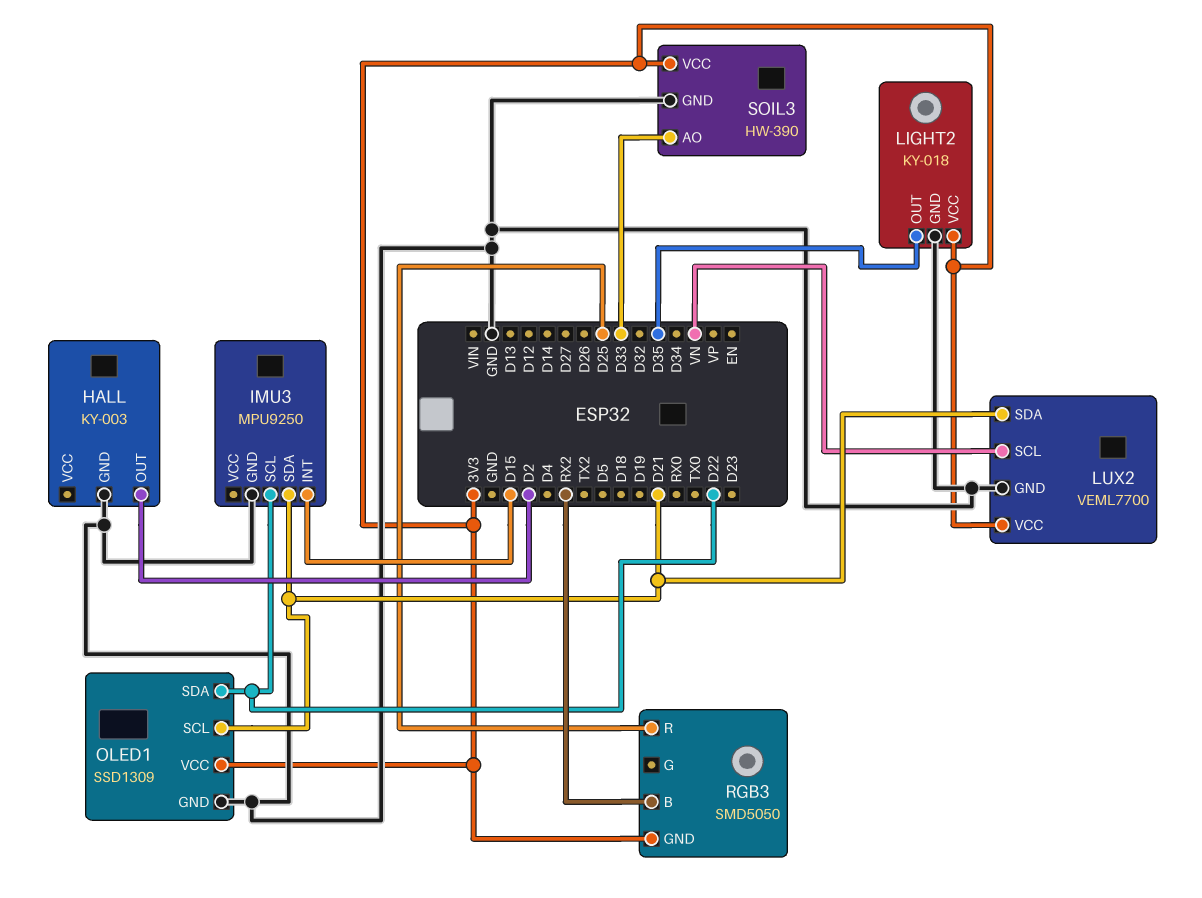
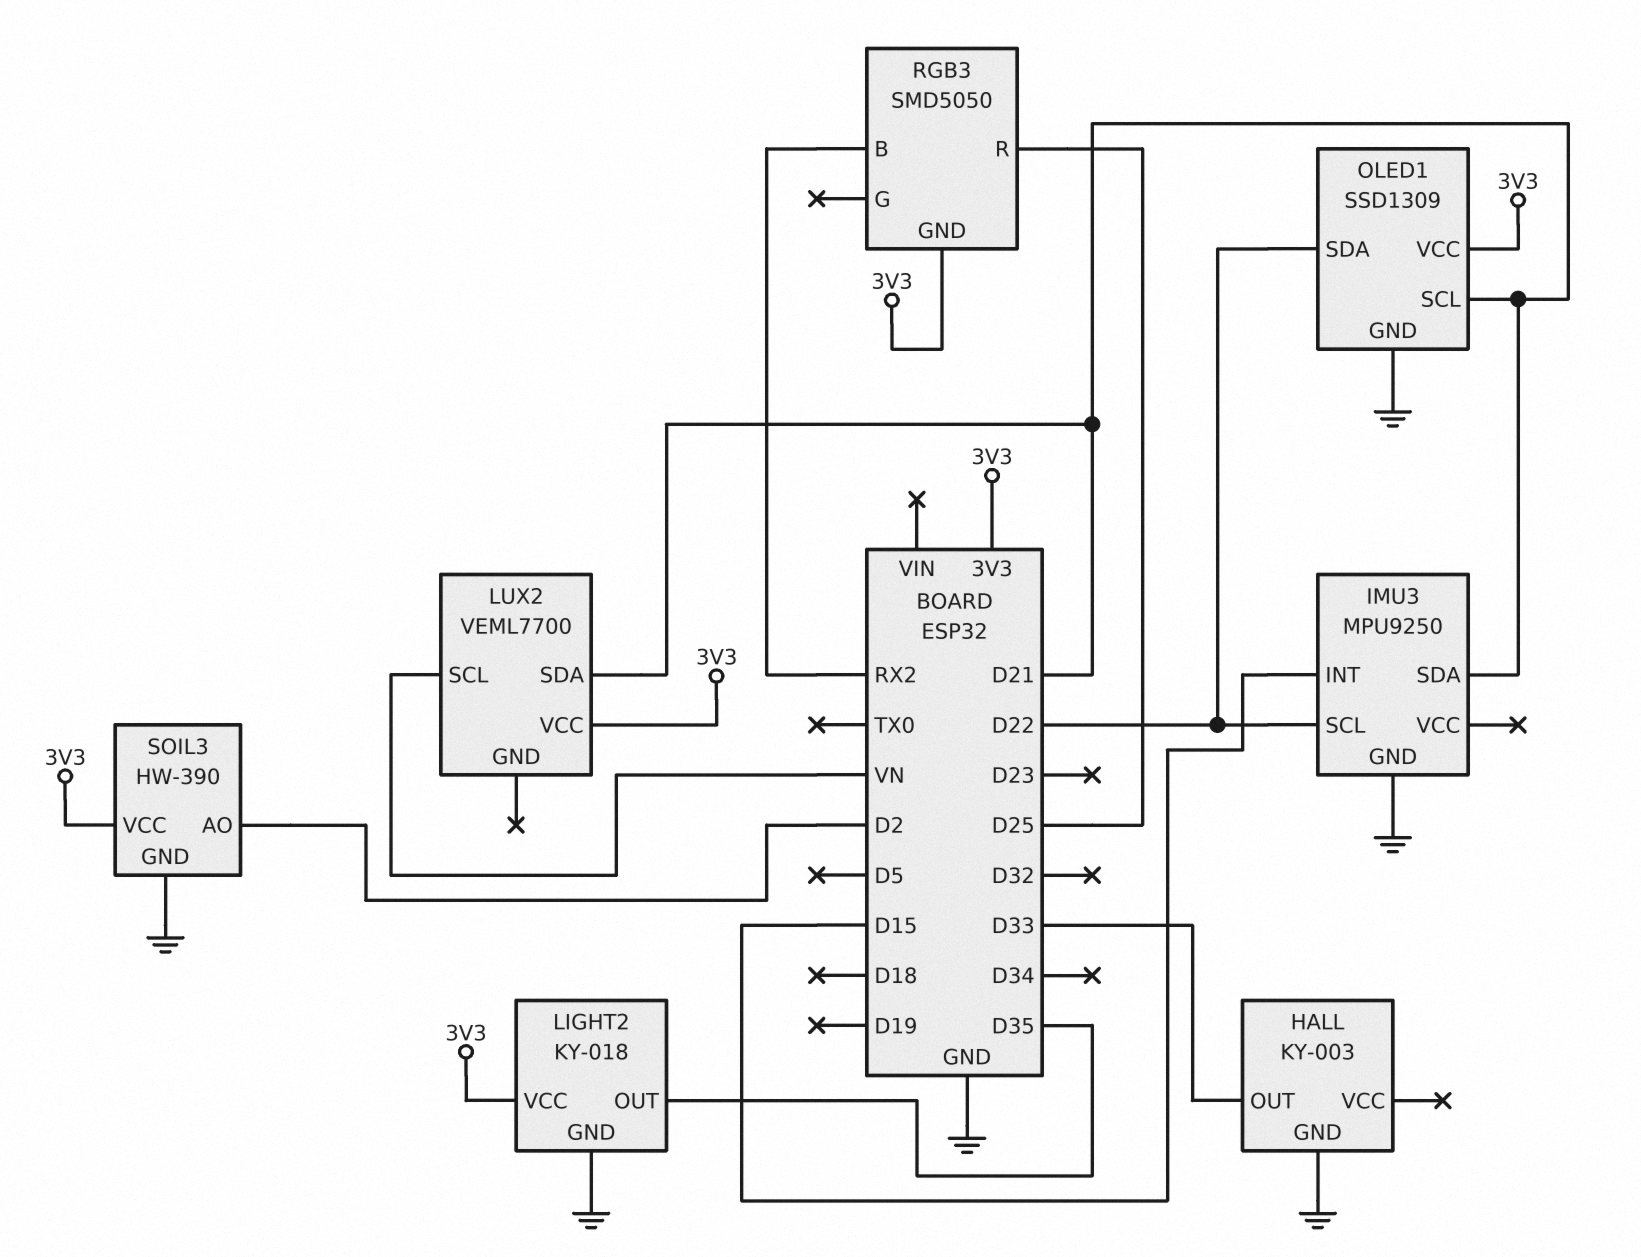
HALL pin OUT: D2 -> D33
LUX2 pin GND: GND -> none
SOIL3 pin AO: D33 -> D2

